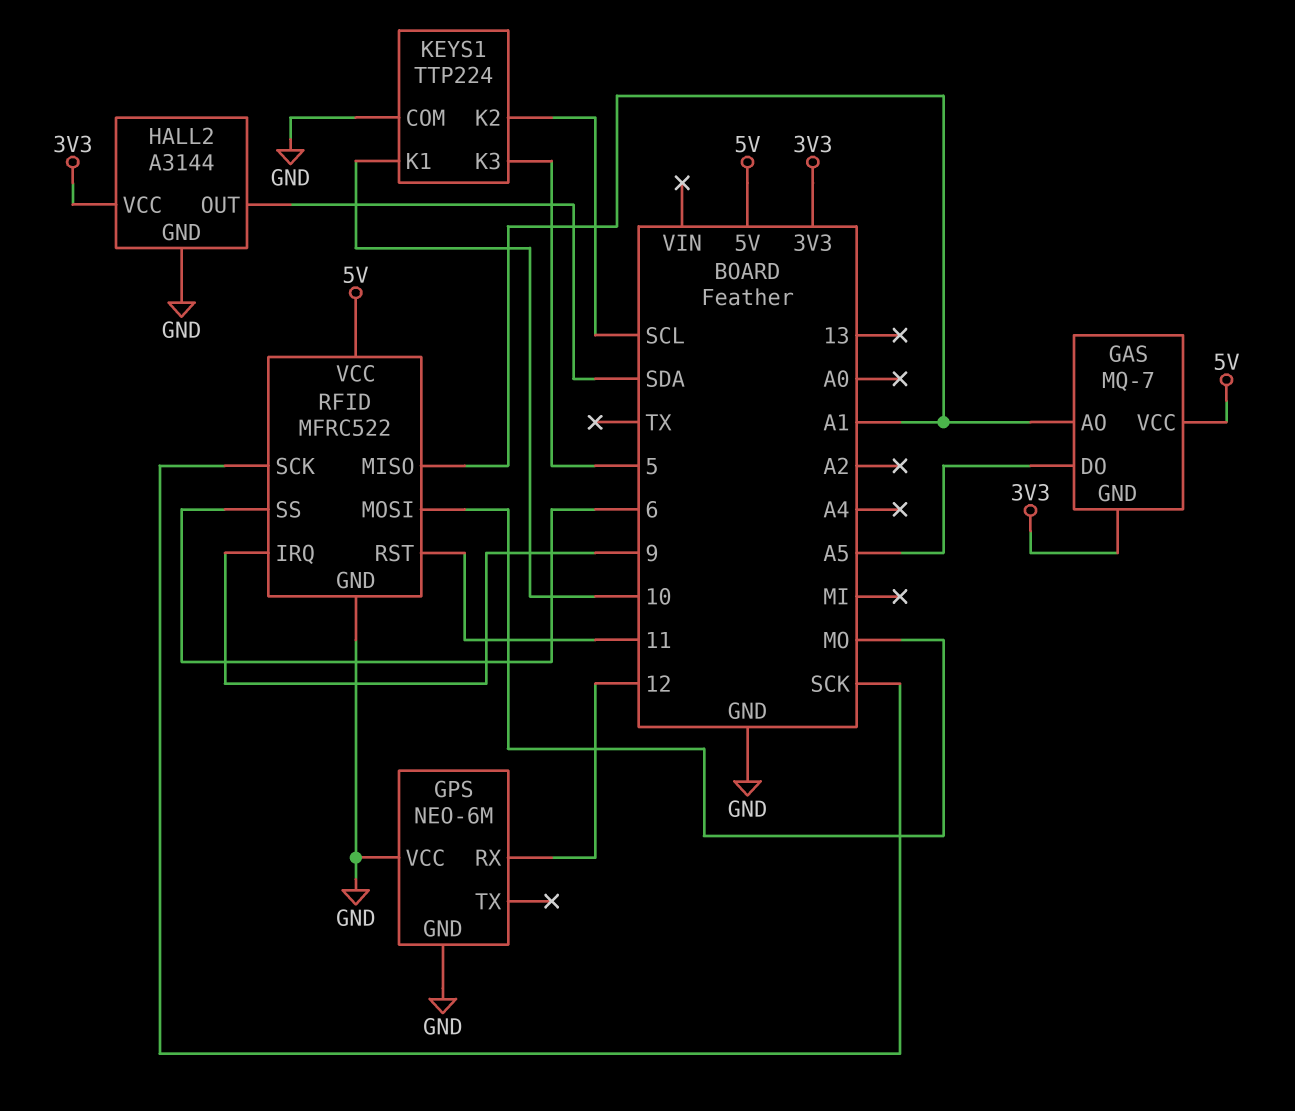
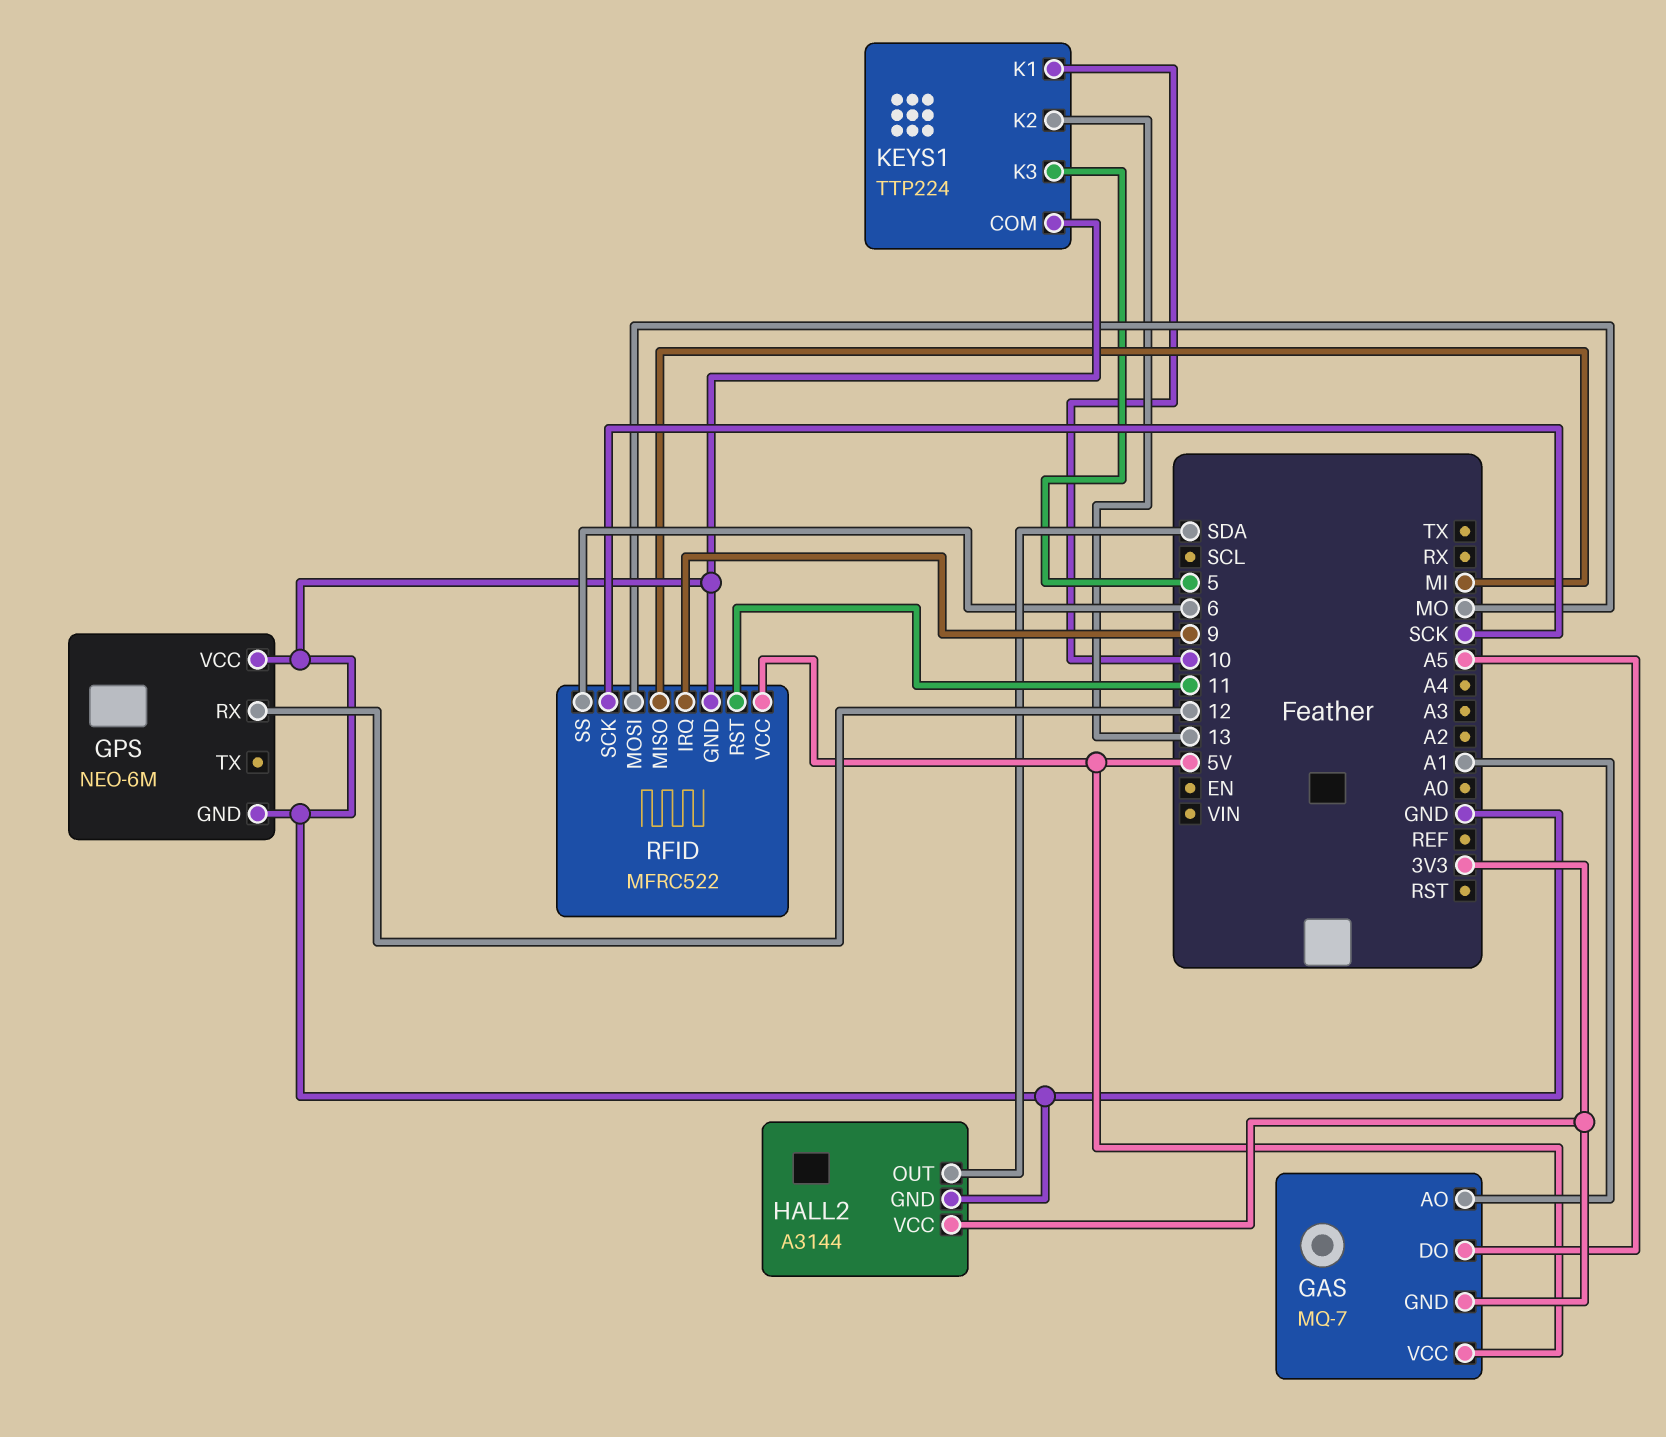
KEYS1 pin K2: SCL -> 13
RFID pin MISO: A1 -> MI

